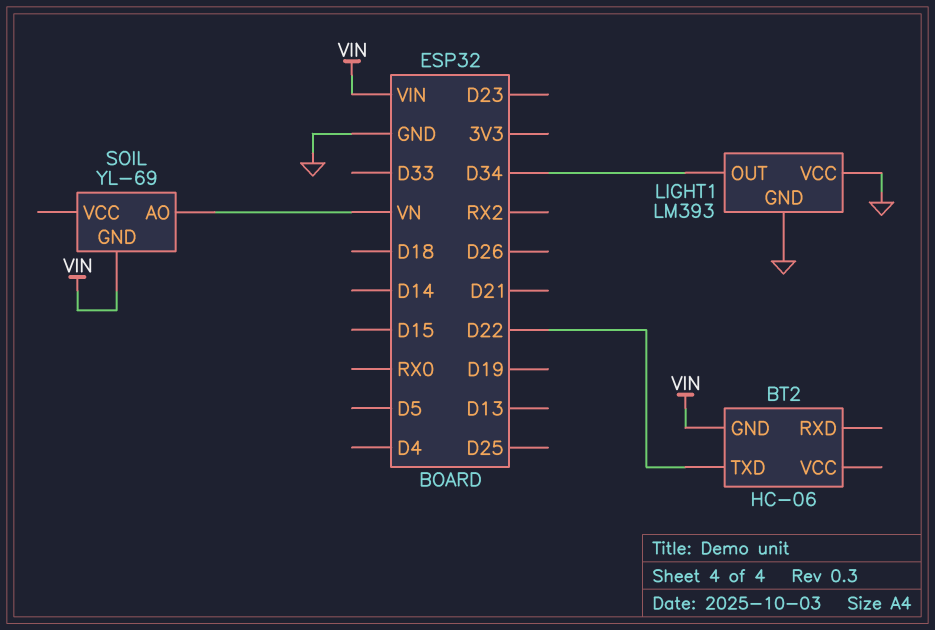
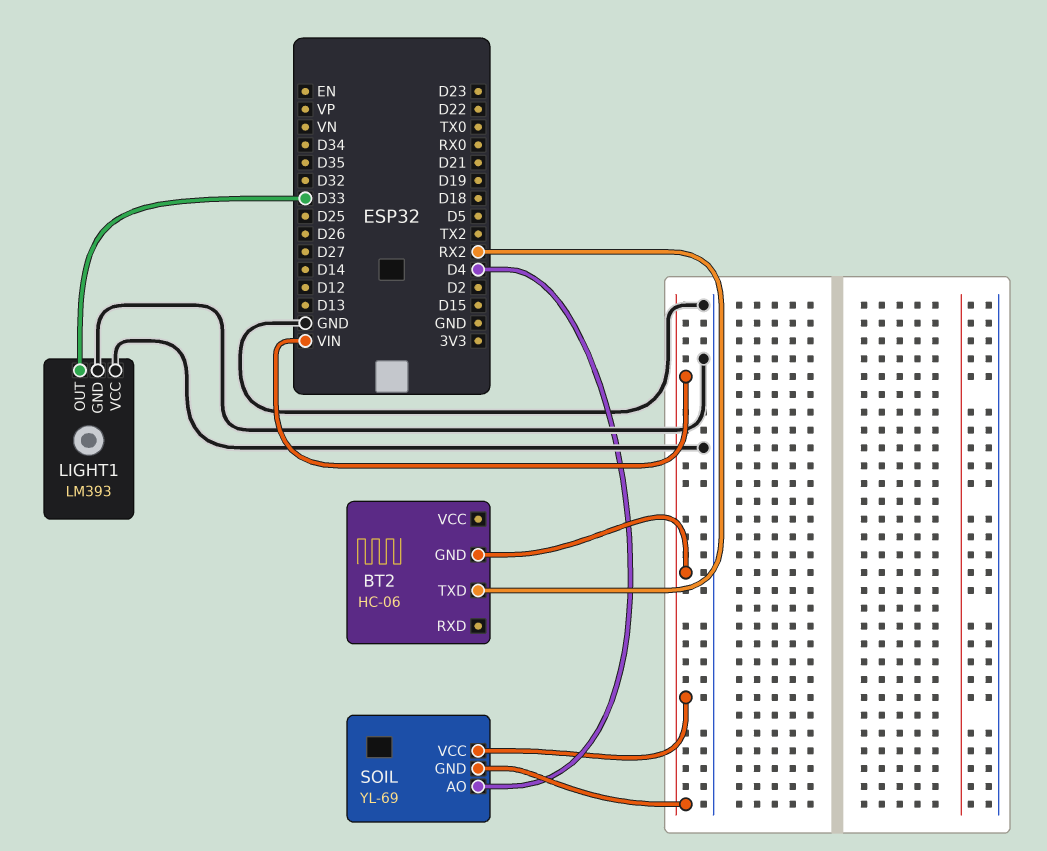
BT2 pin TXD: D22 -> RX2
LIGHT1 pin OUT: D34 -> D33
SOIL pin AO: VN -> D4
SOIL pin VCC: none -> VIN

